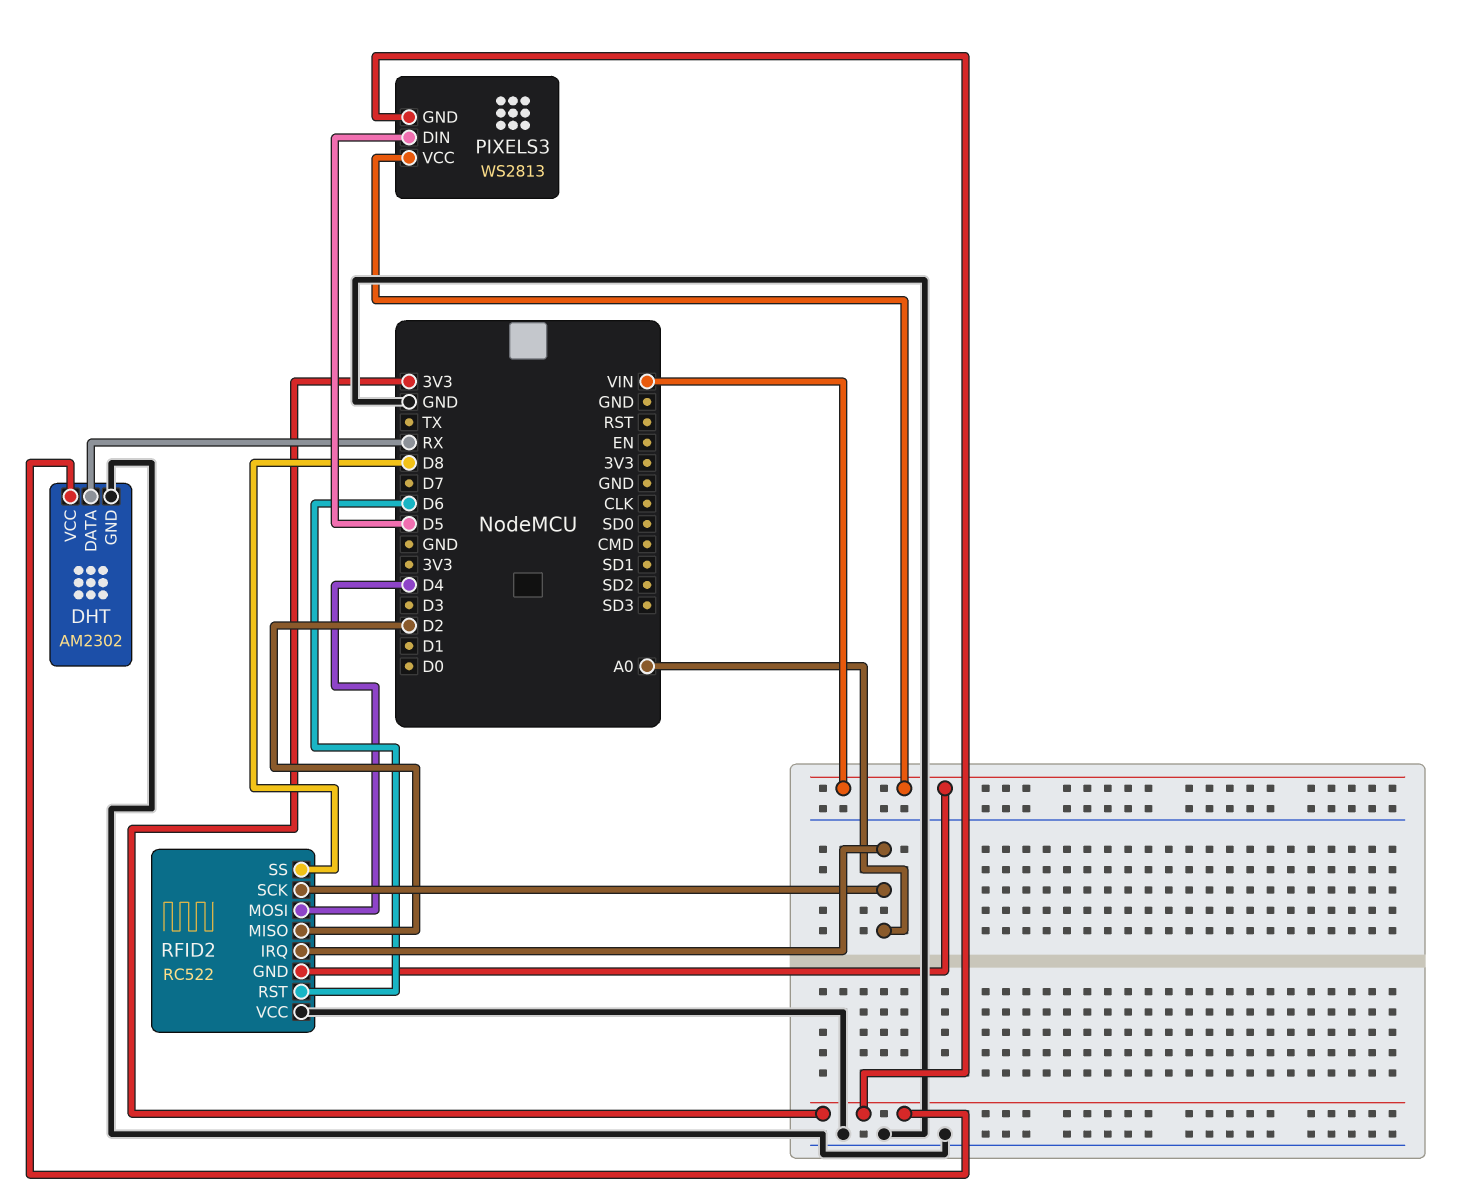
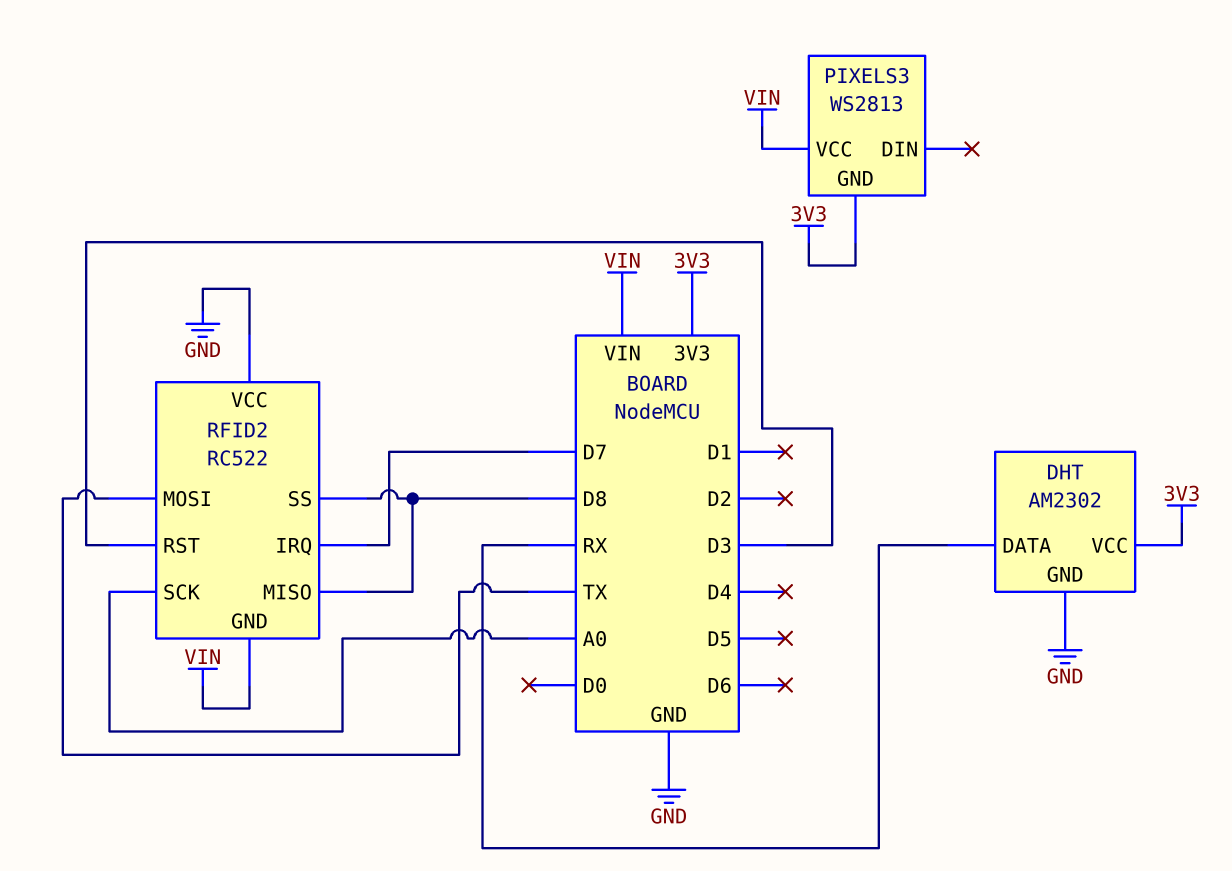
PIXELS3 pin DIN: D5 -> none
RFID2 pin IRQ: A0 -> D7
RFID2 pin MISO: D2 -> D8
RFID2 pin MOSI: D4 -> TX
RFID2 pin RST: D6 -> D3

